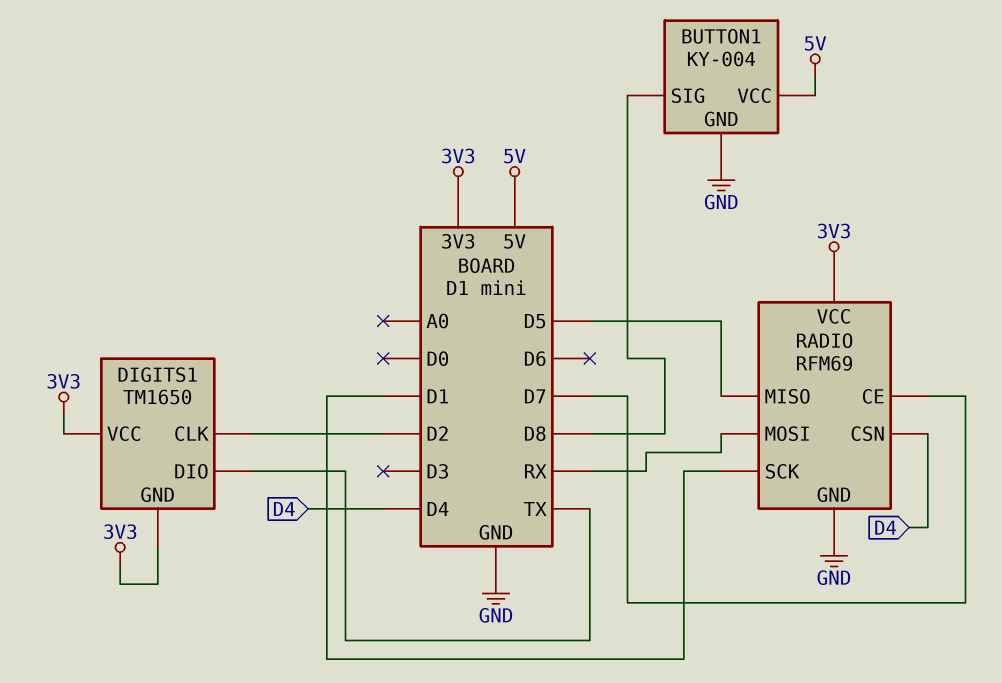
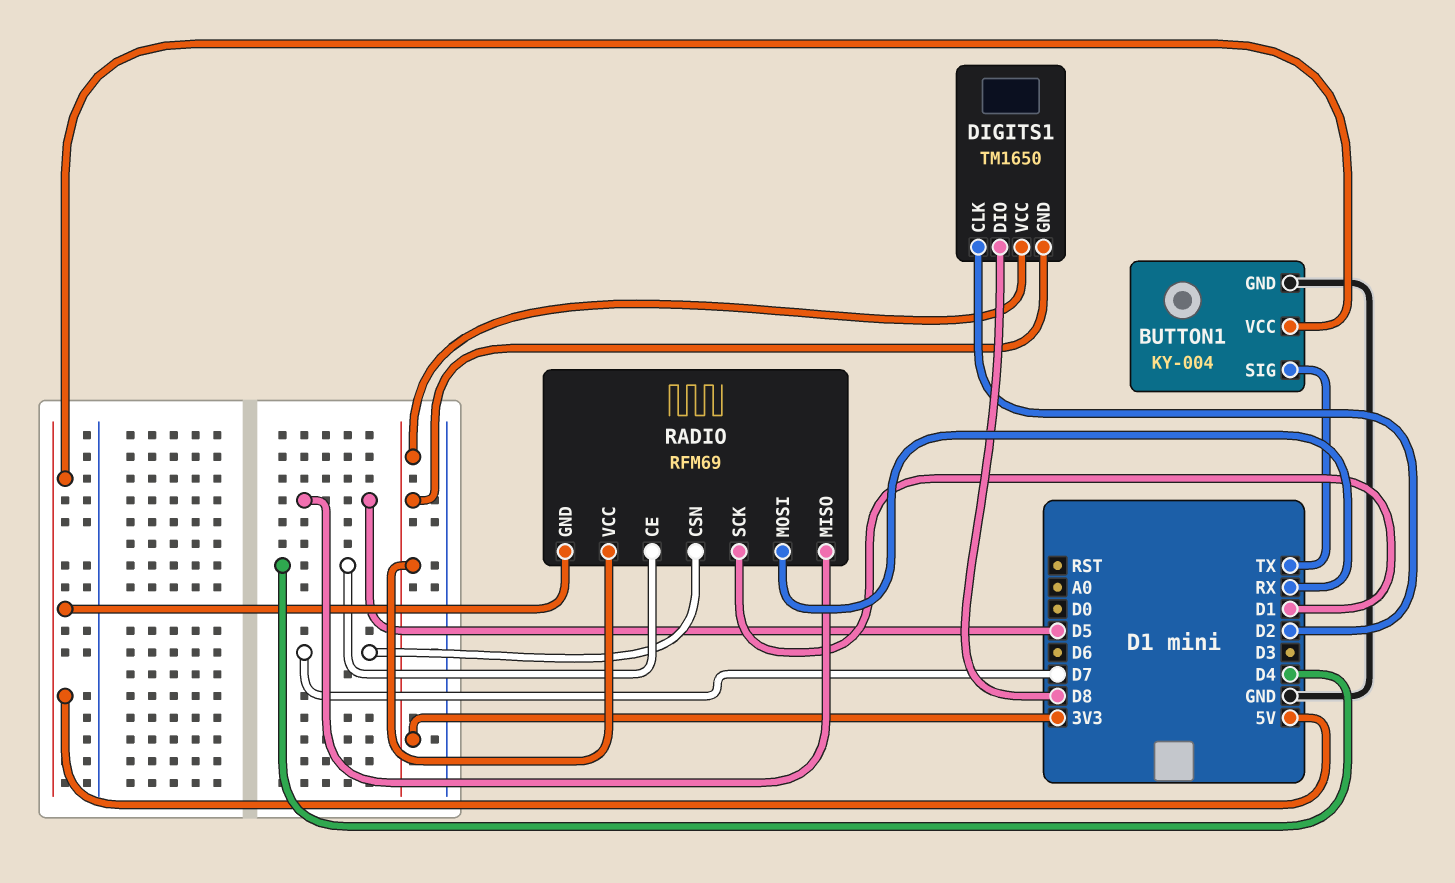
BUTTON1 pin SIG: D8 -> TX
DIGITS1 pin DIO: TX -> D8
RADIO pin CE: D7 -> D4
RADIO pin CSN: D4 -> D7
RADIO pin GND: GND -> 5V

